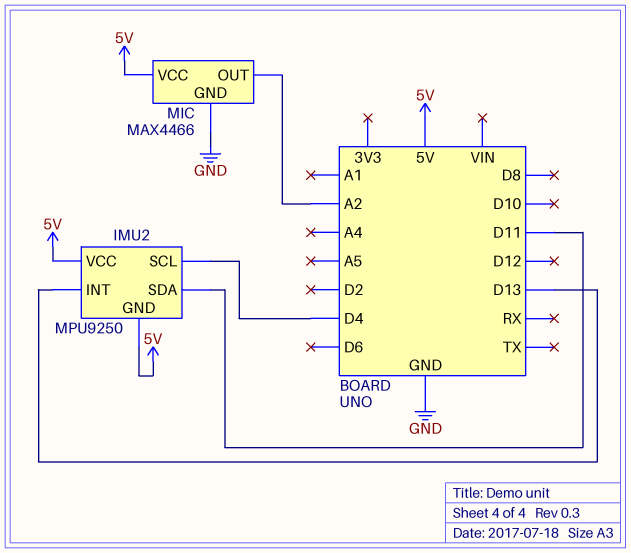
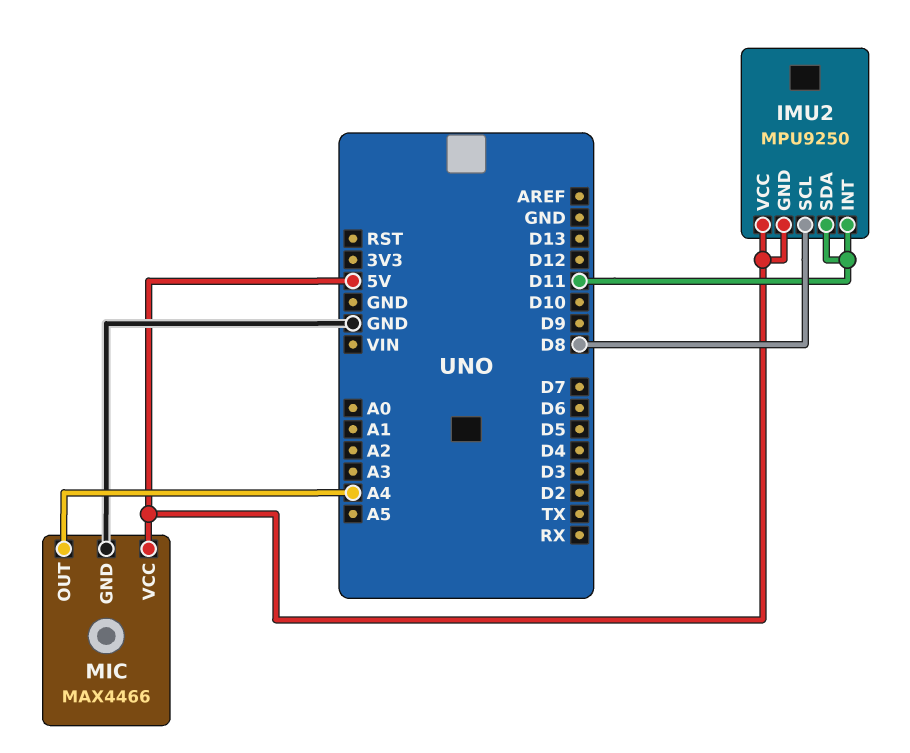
IMU2 pin INT: D13 -> D11
IMU2 pin SCL: D4 -> D8
MIC pin OUT: A2 -> A4

